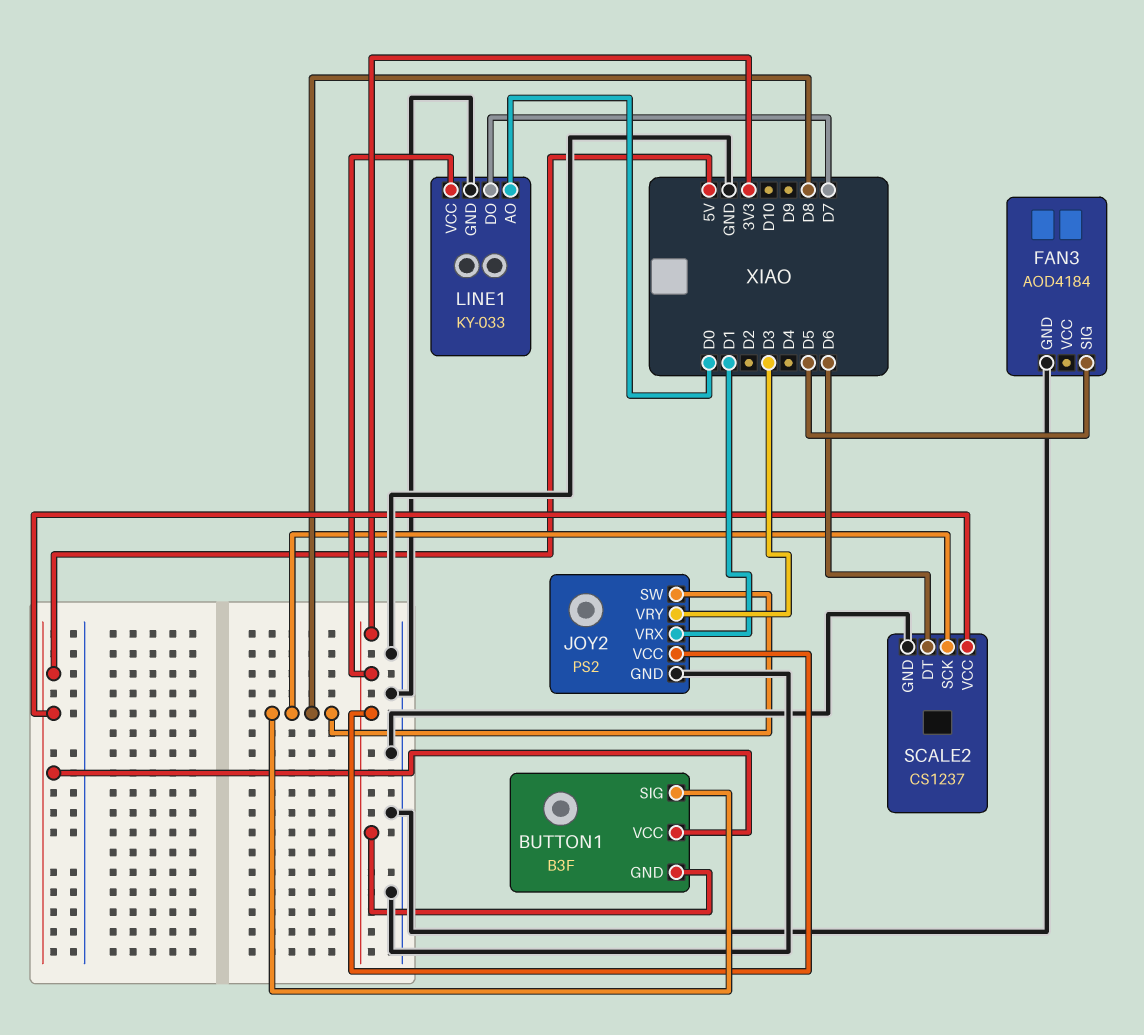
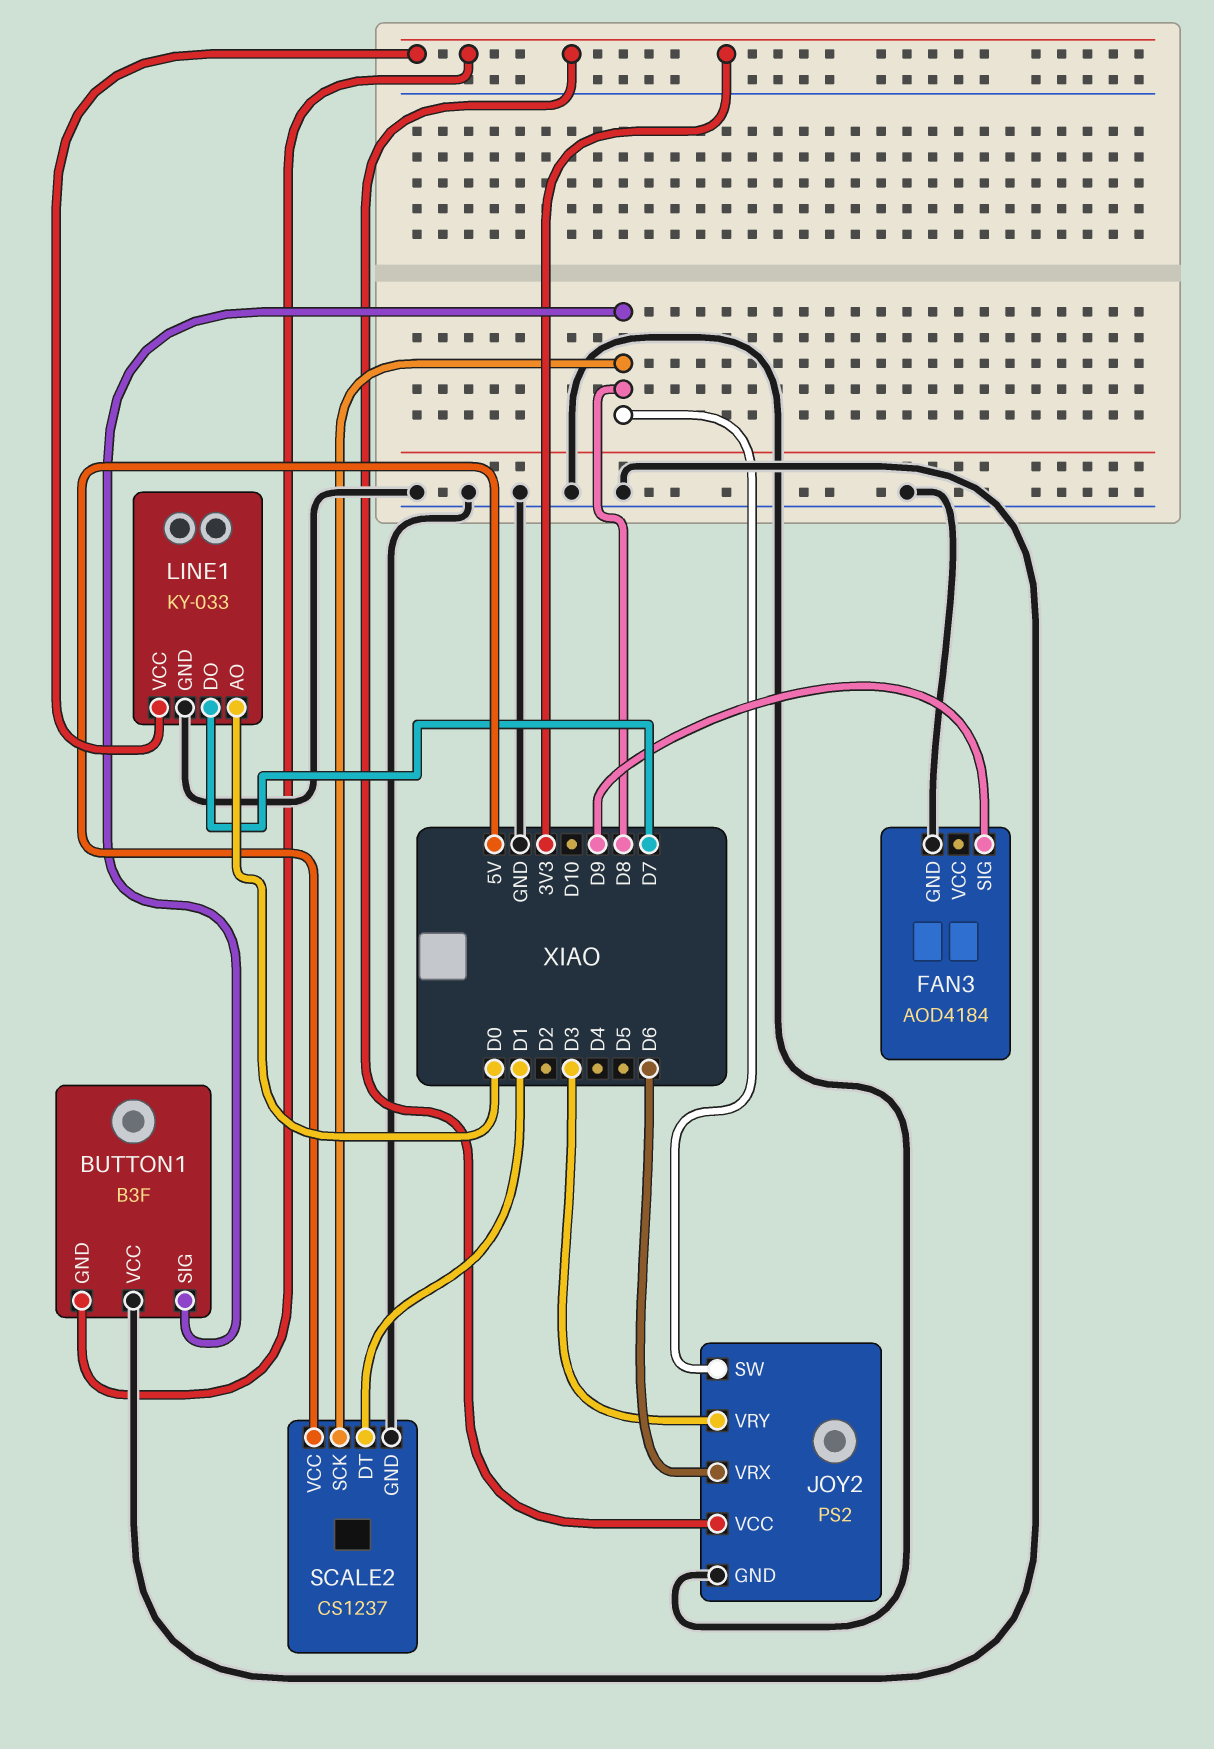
BUTTON1 pin VCC: 5V -> GND
FAN3 pin SIG: D5 -> D9
JOY2 pin VRX: D1 -> D6
SCALE2 pin DT: D6 -> D1

